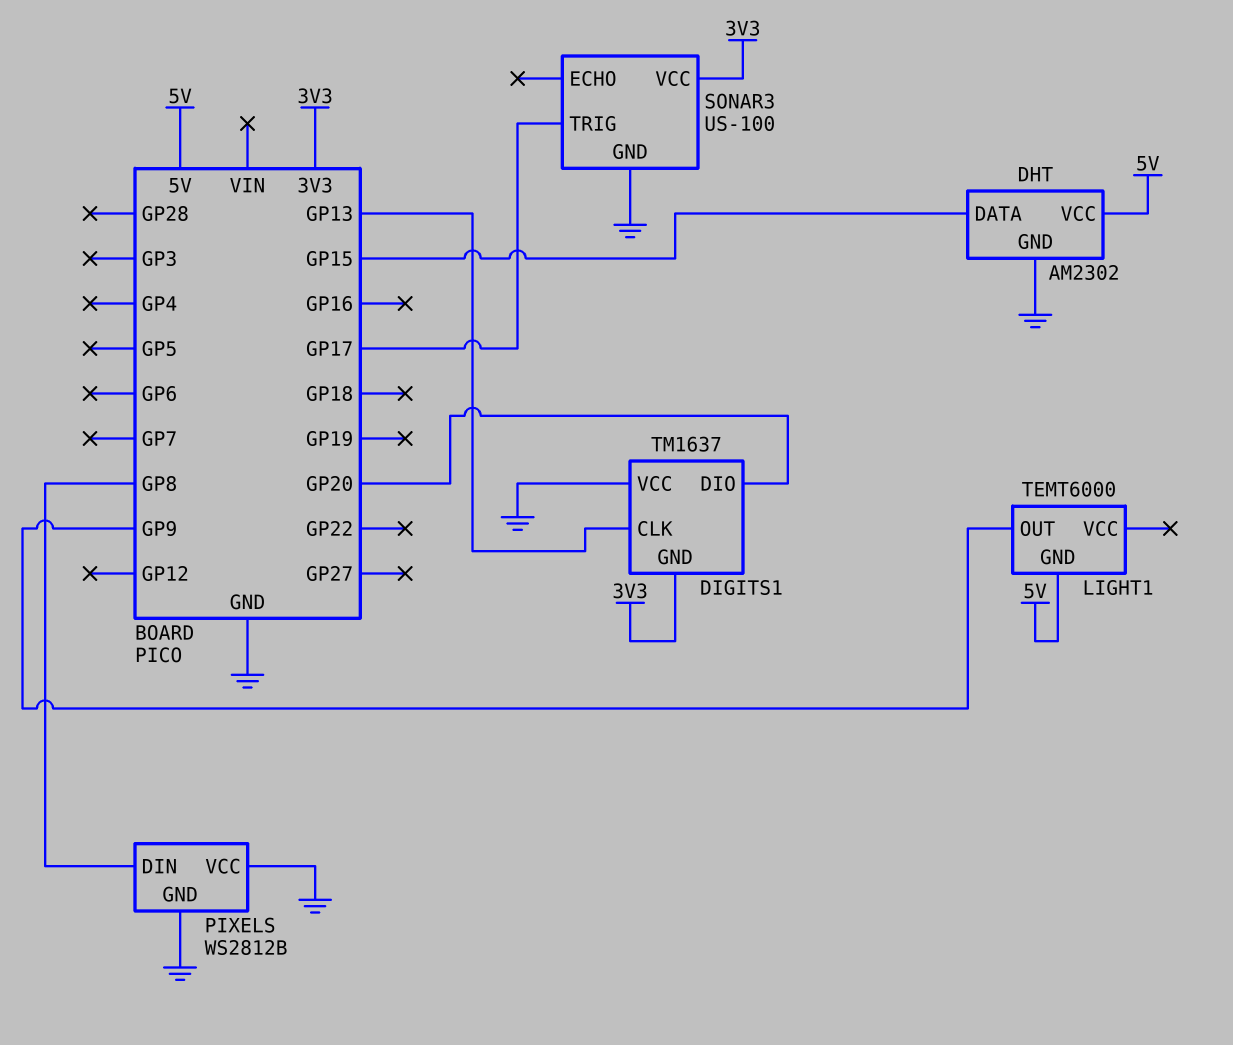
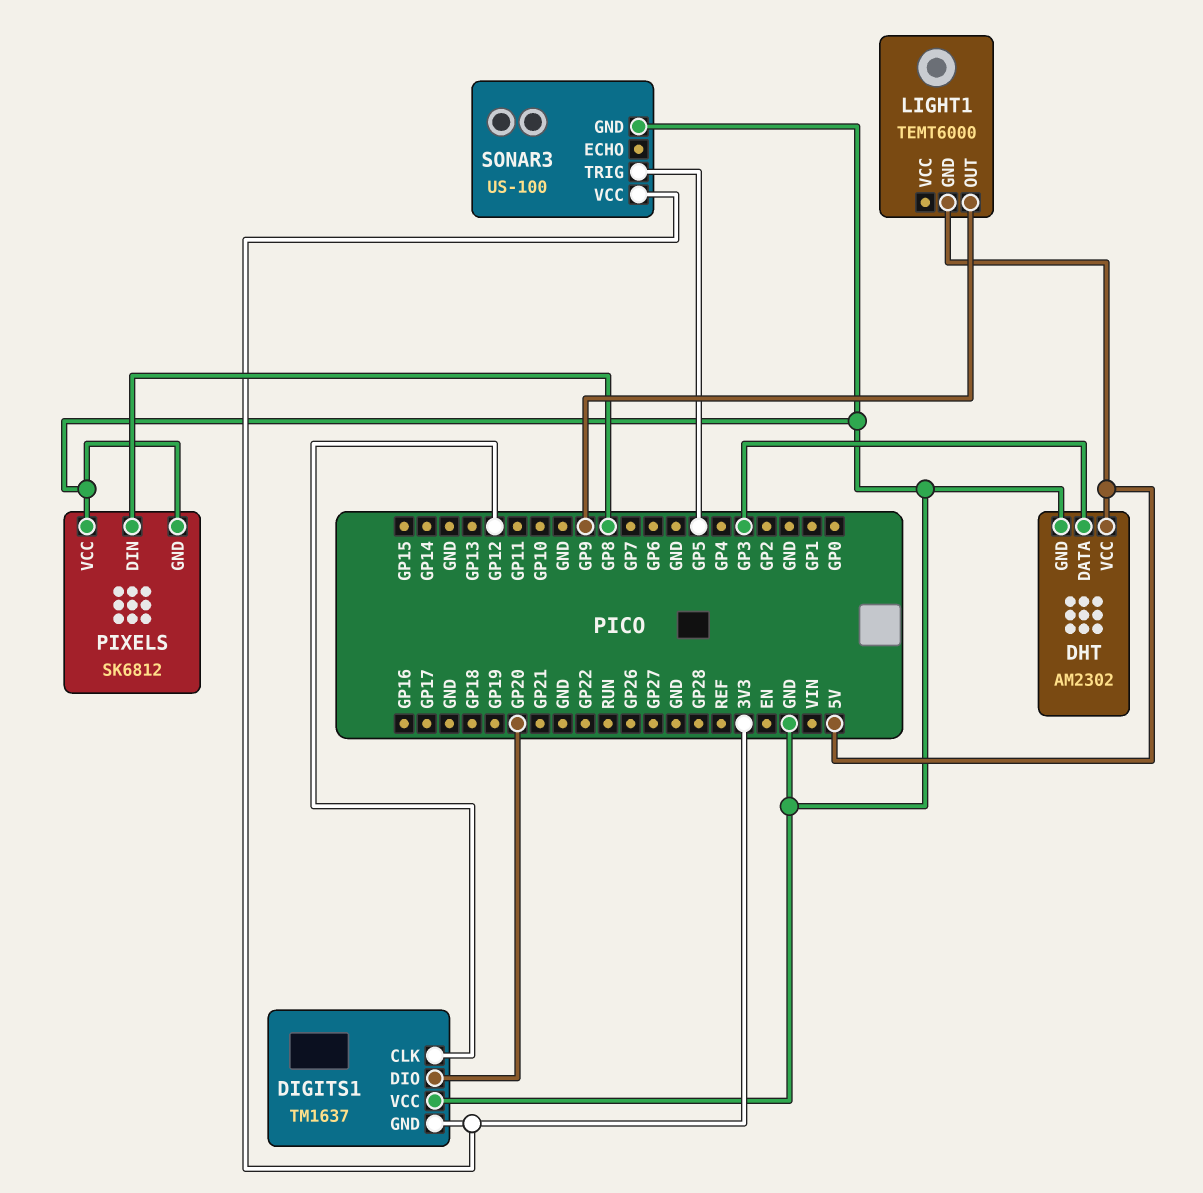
DHT pin DATA: GP15 -> GP3
DIGITS1 pin CLK: GP13 -> GP12
PIXELS: WS2812B -> SK6812
SONAR3 pin TRIG: GP17 -> GP5

